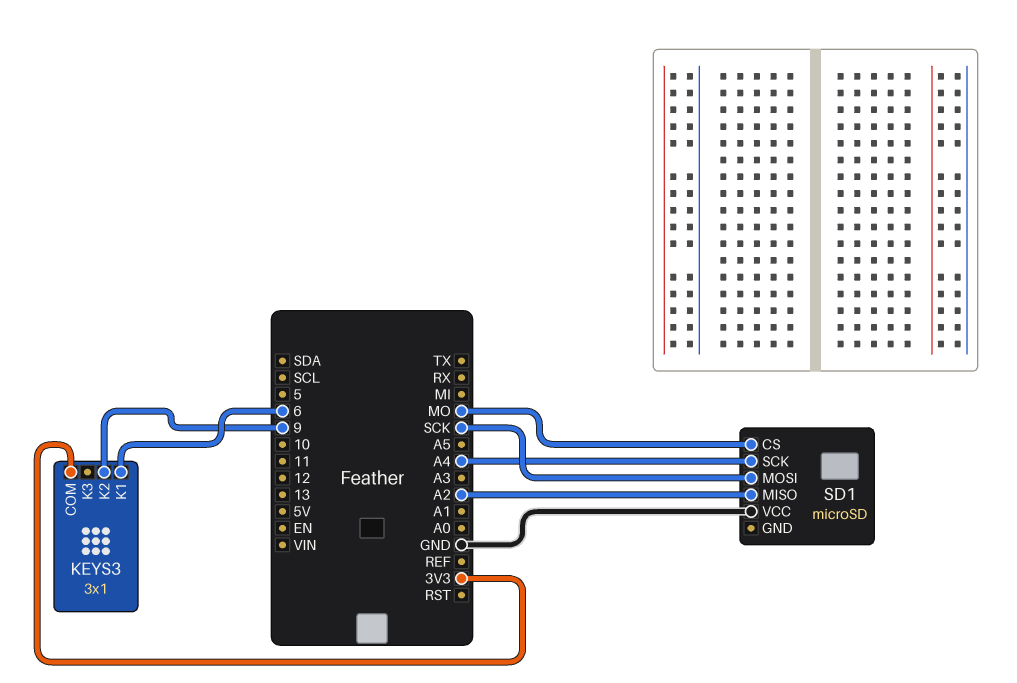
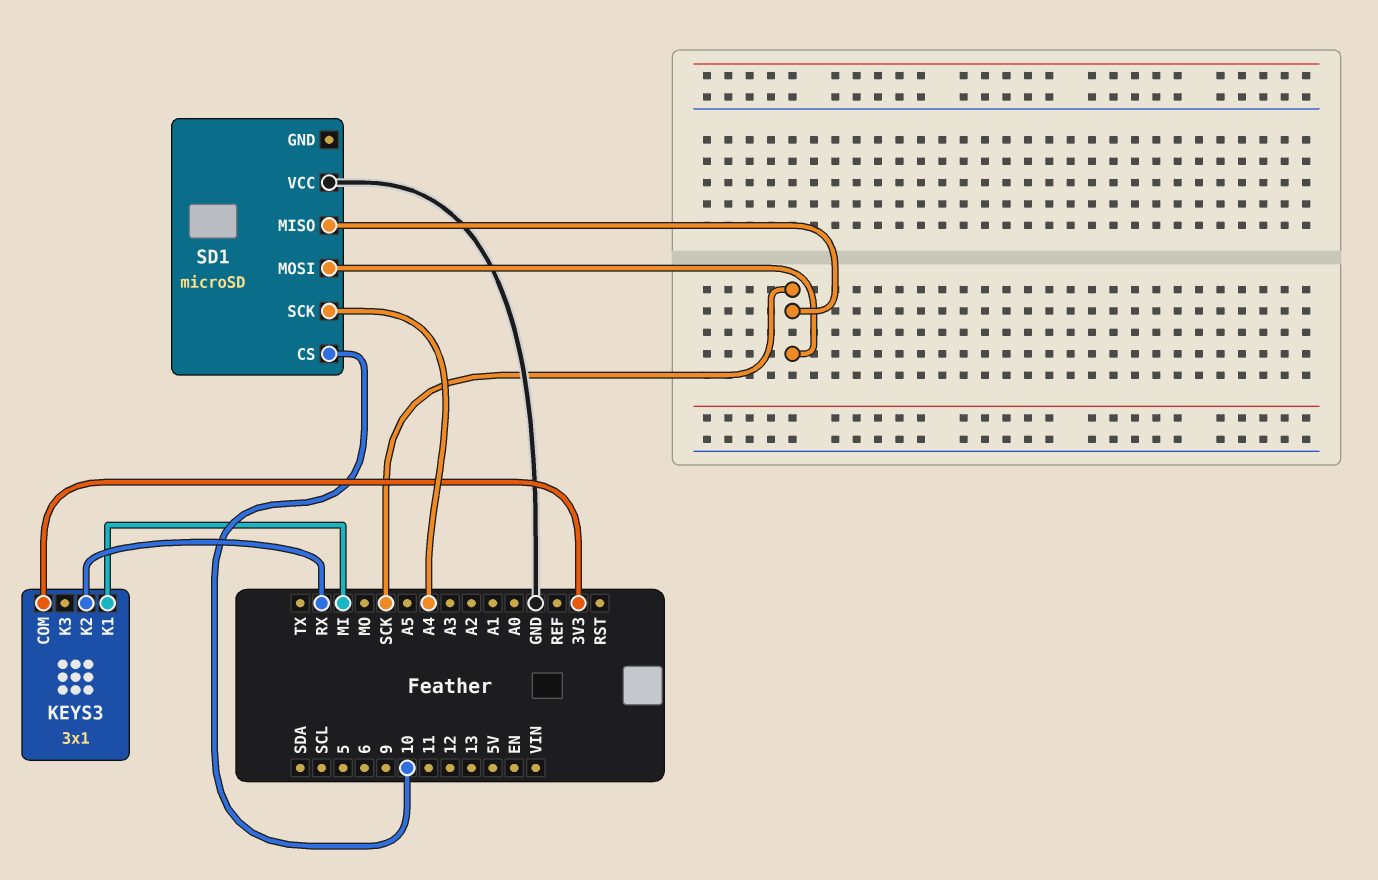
KEYS3 pin K1: 6 -> MI
KEYS3 pin K2: 9 -> RX
SD1 pin CS: MO -> 10
SD1 pin MISO: A2 -> SCK

